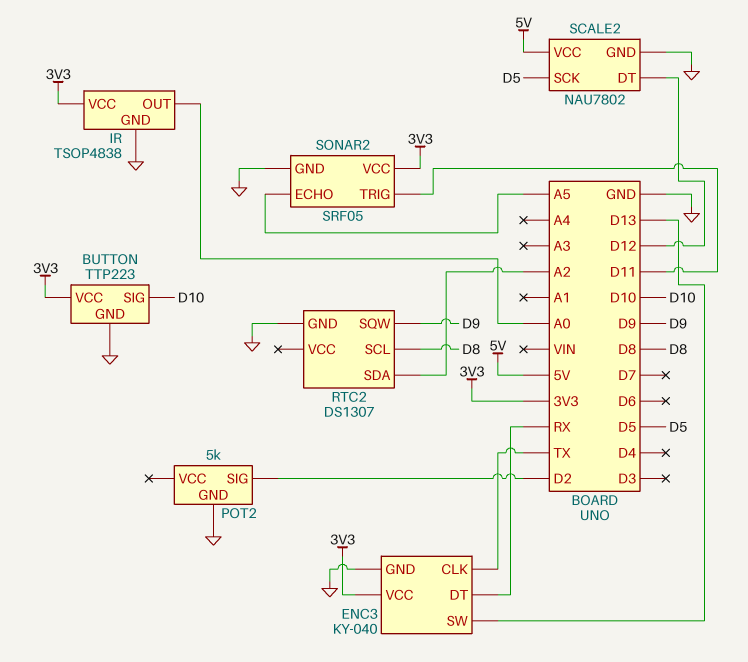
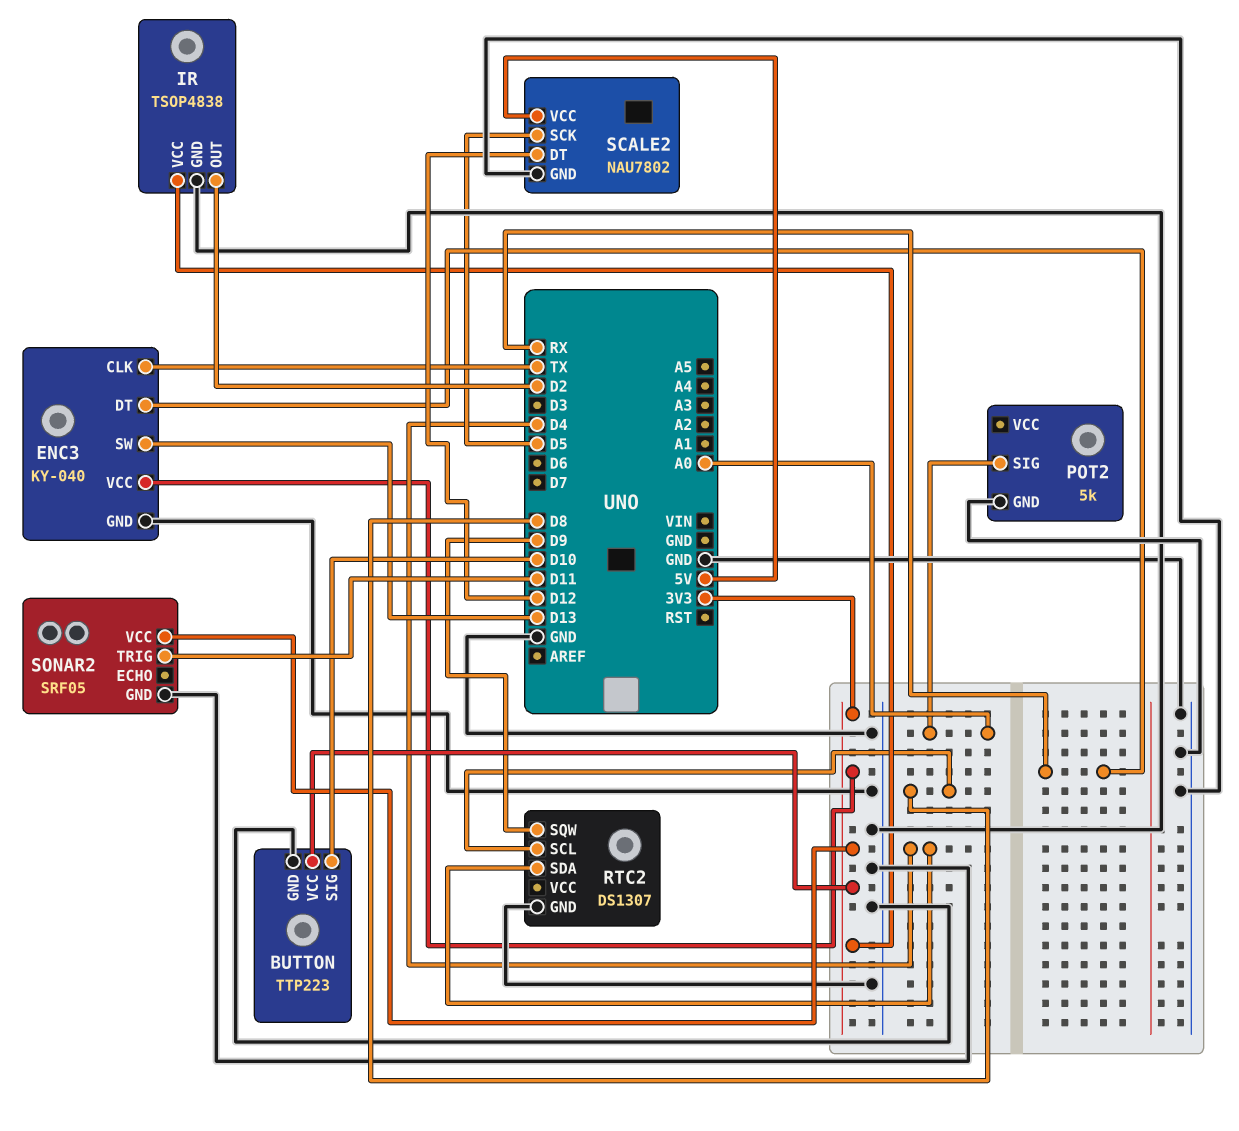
IR pin OUT: A0 -> D2
POT2 pin SIG: D2 -> A0
RTC2 pin SDA: A2 -> D4
SONAR2 pin ECHO: A5 -> none

